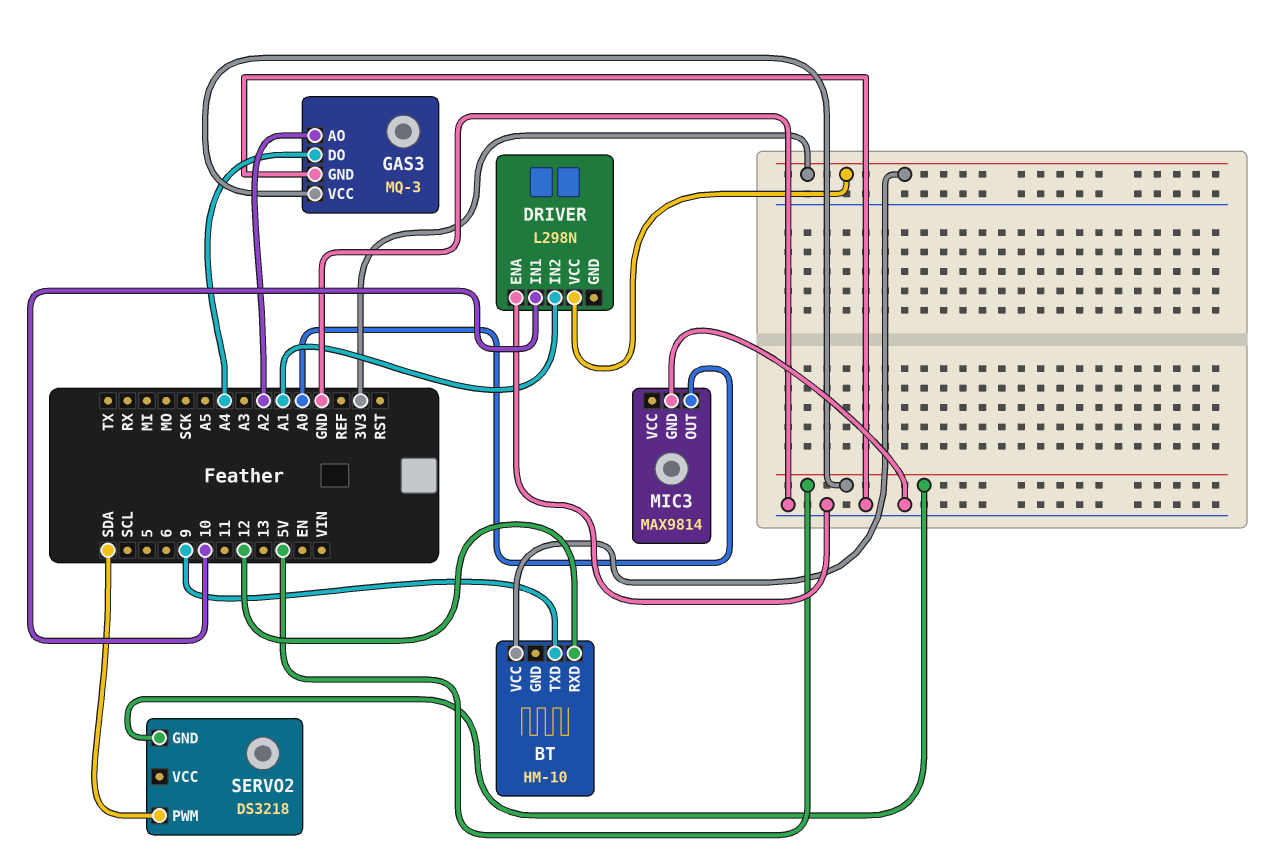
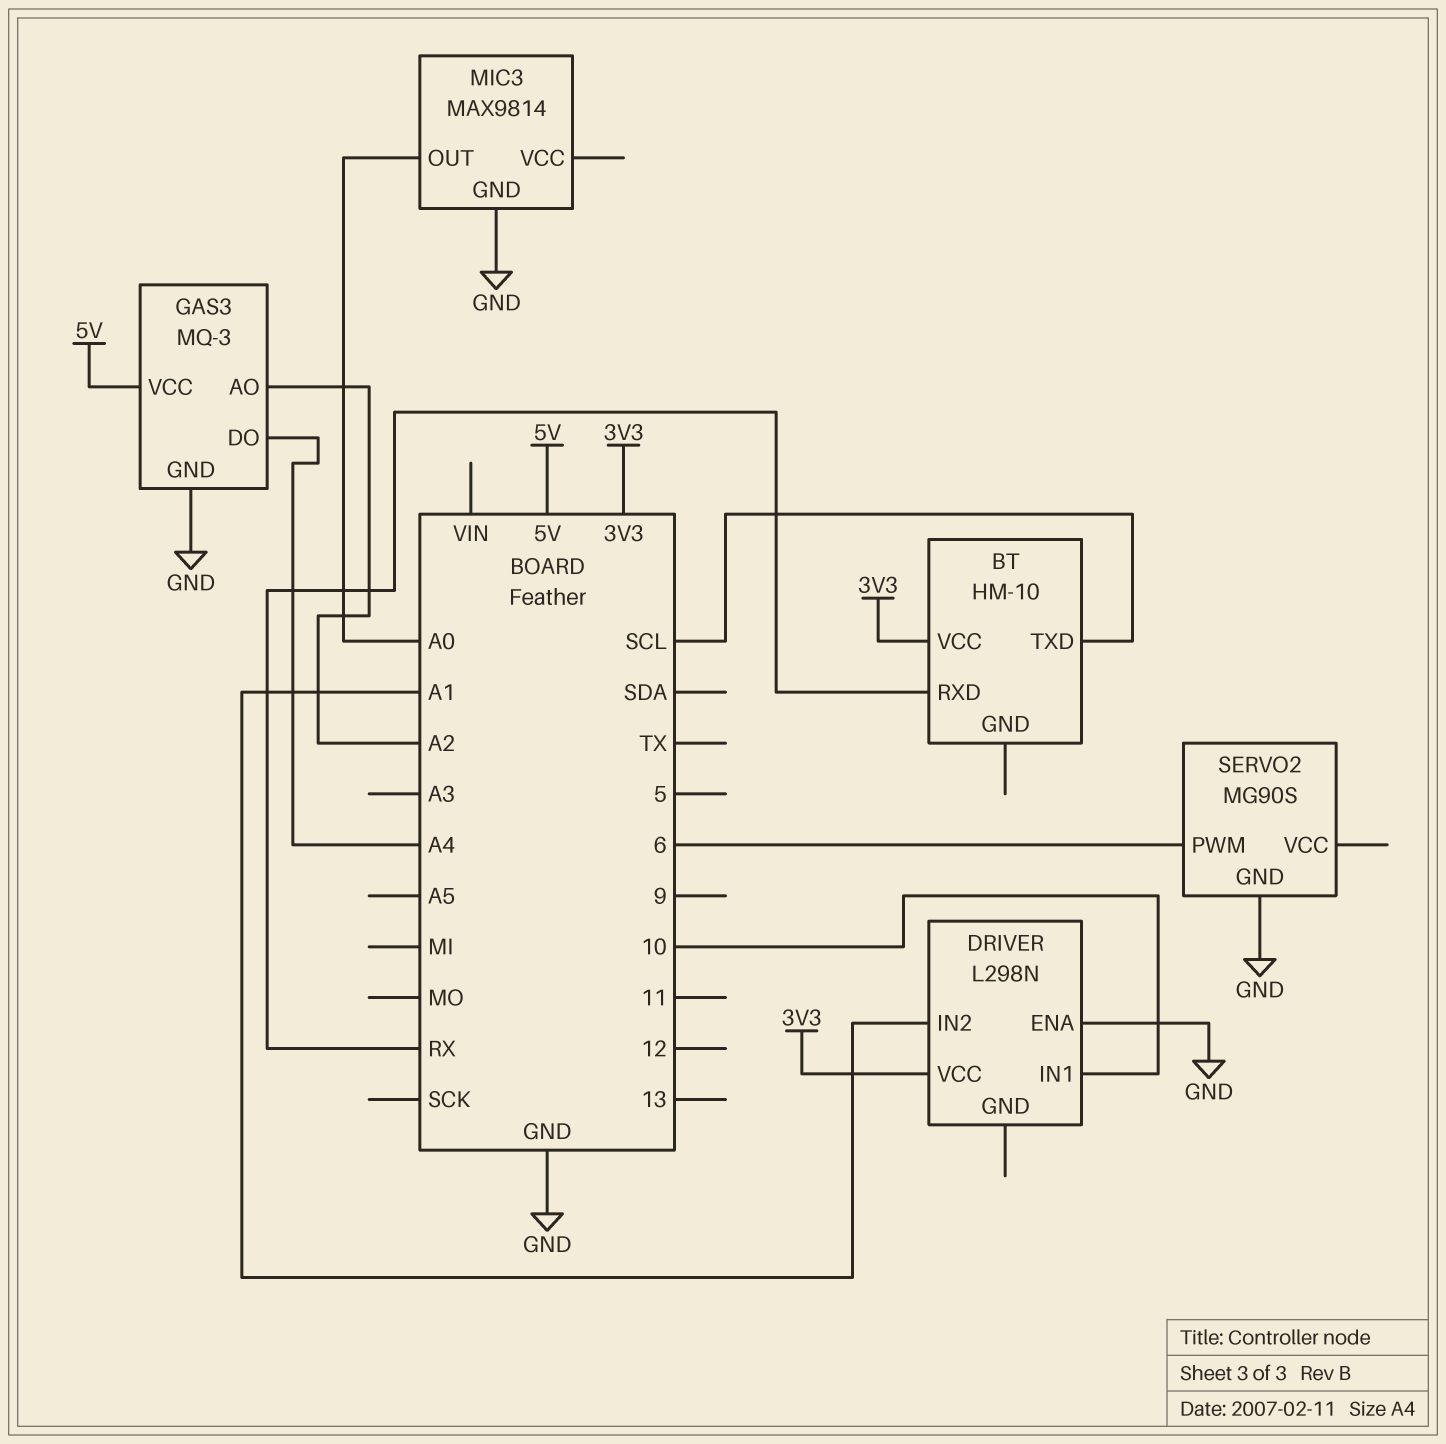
BT pin RXD: 12 -> RX
BT pin TXD: 9 -> SCL
SERVO2: DS3218 -> MG90S
SERVO2 pin GND: 5V -> GND
SERVO2 pin PWM: SDA -> 6

